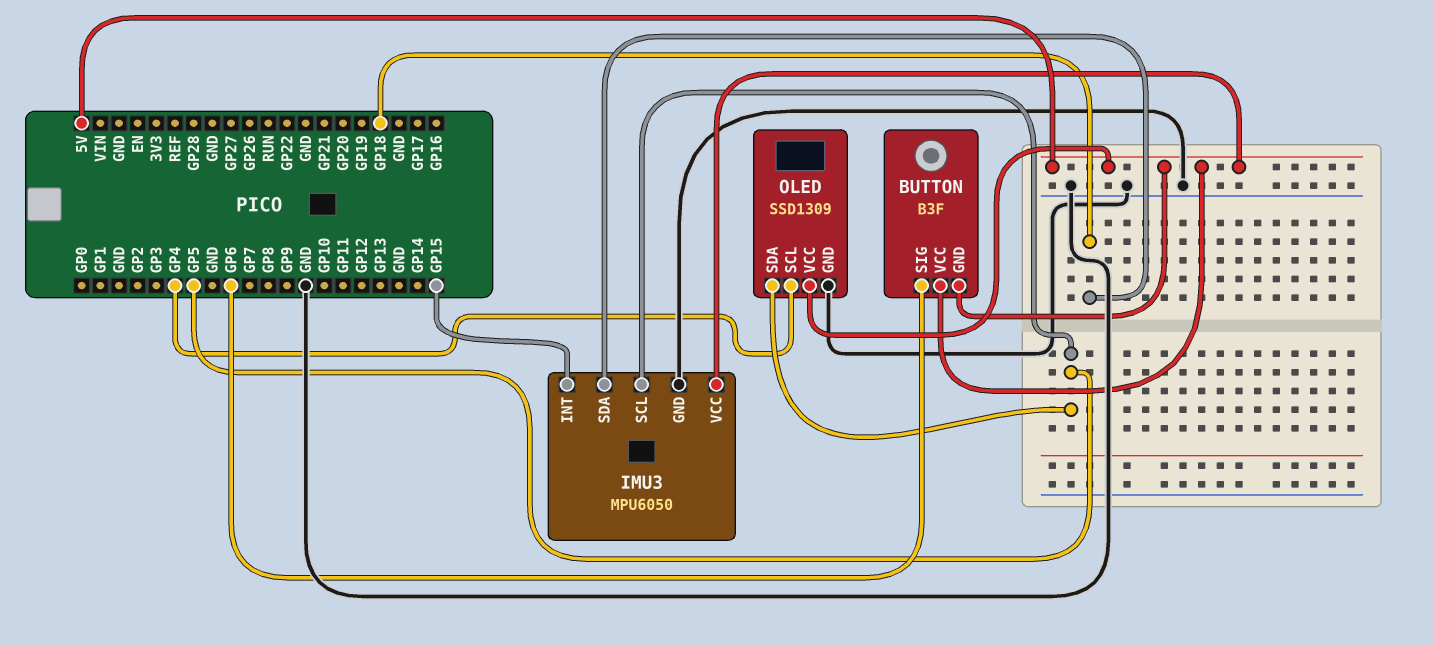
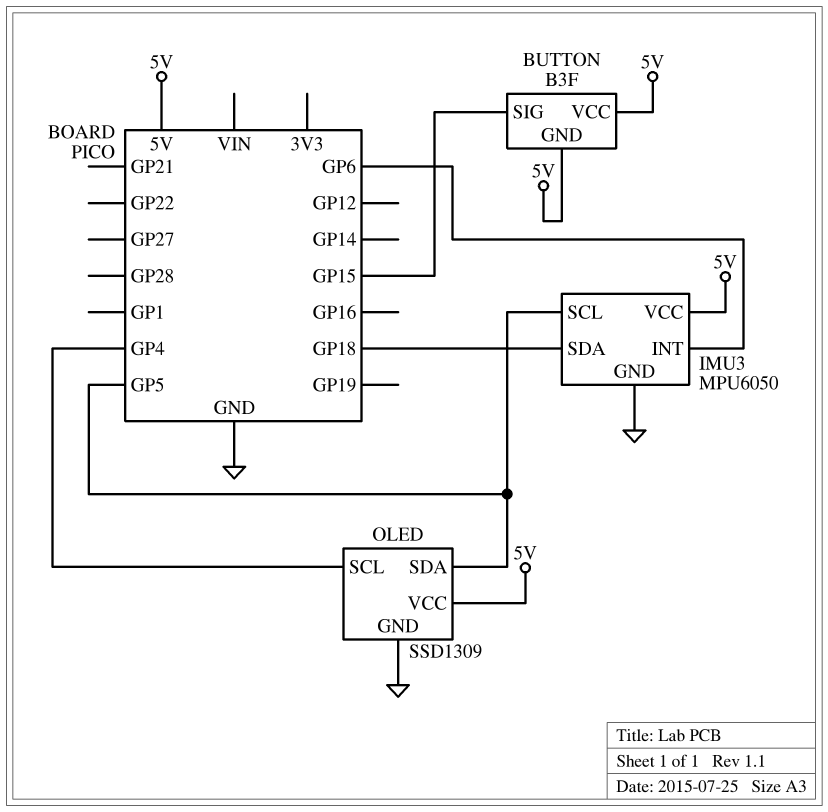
BUTTON pin SIG: GP6 -> GP15
IMU3 pin INT: GP15 -> GP6

